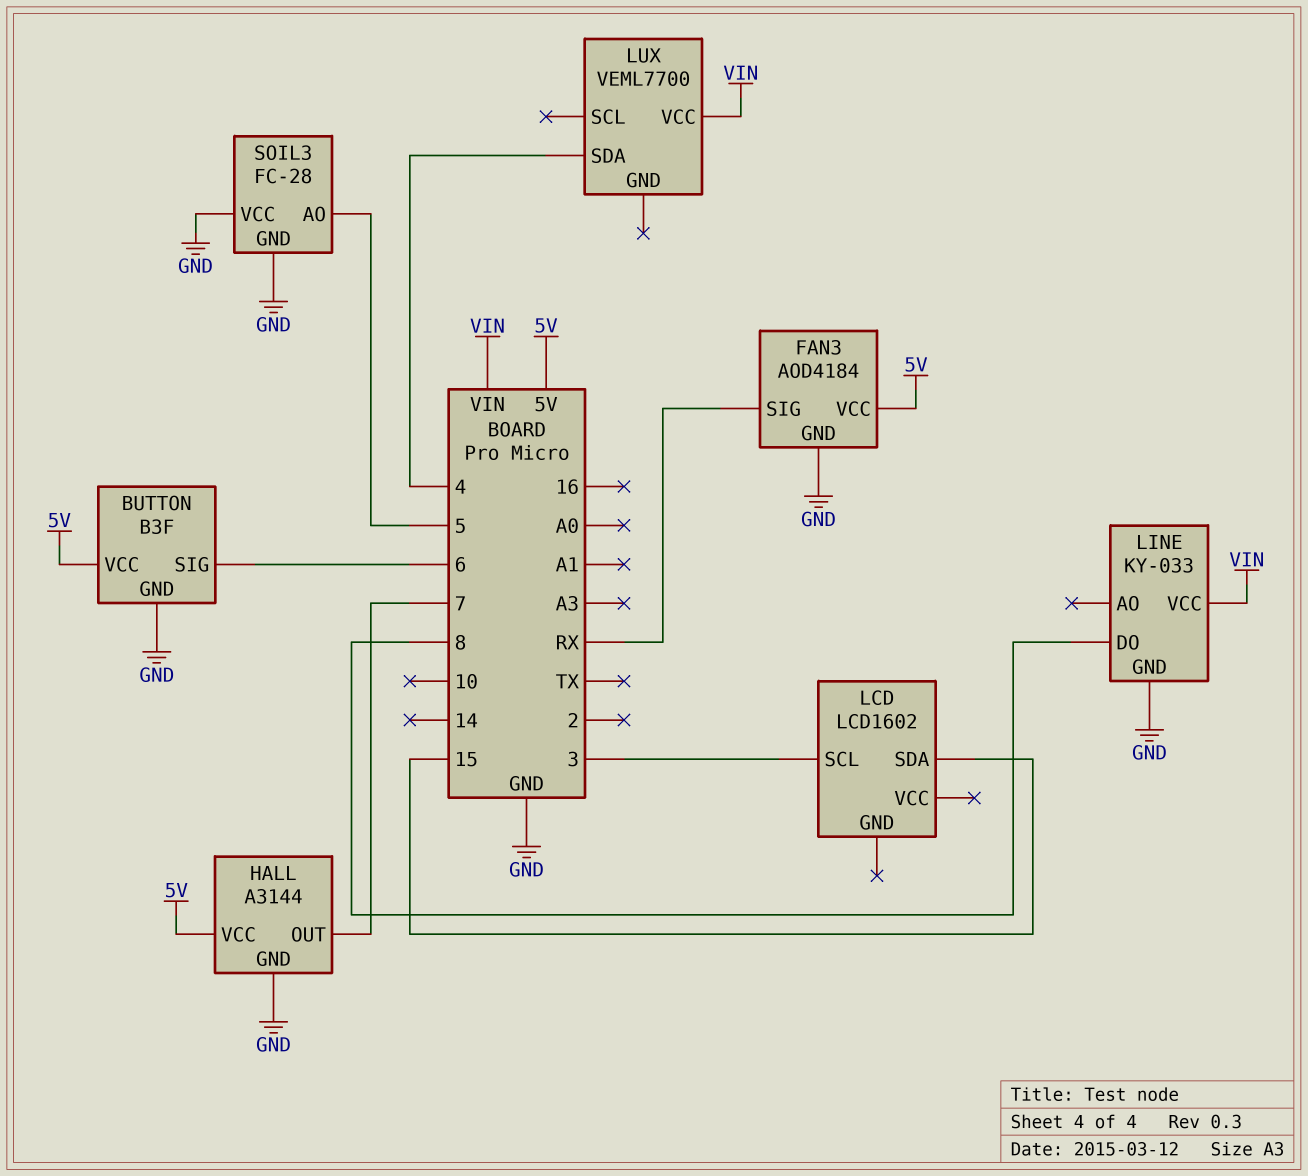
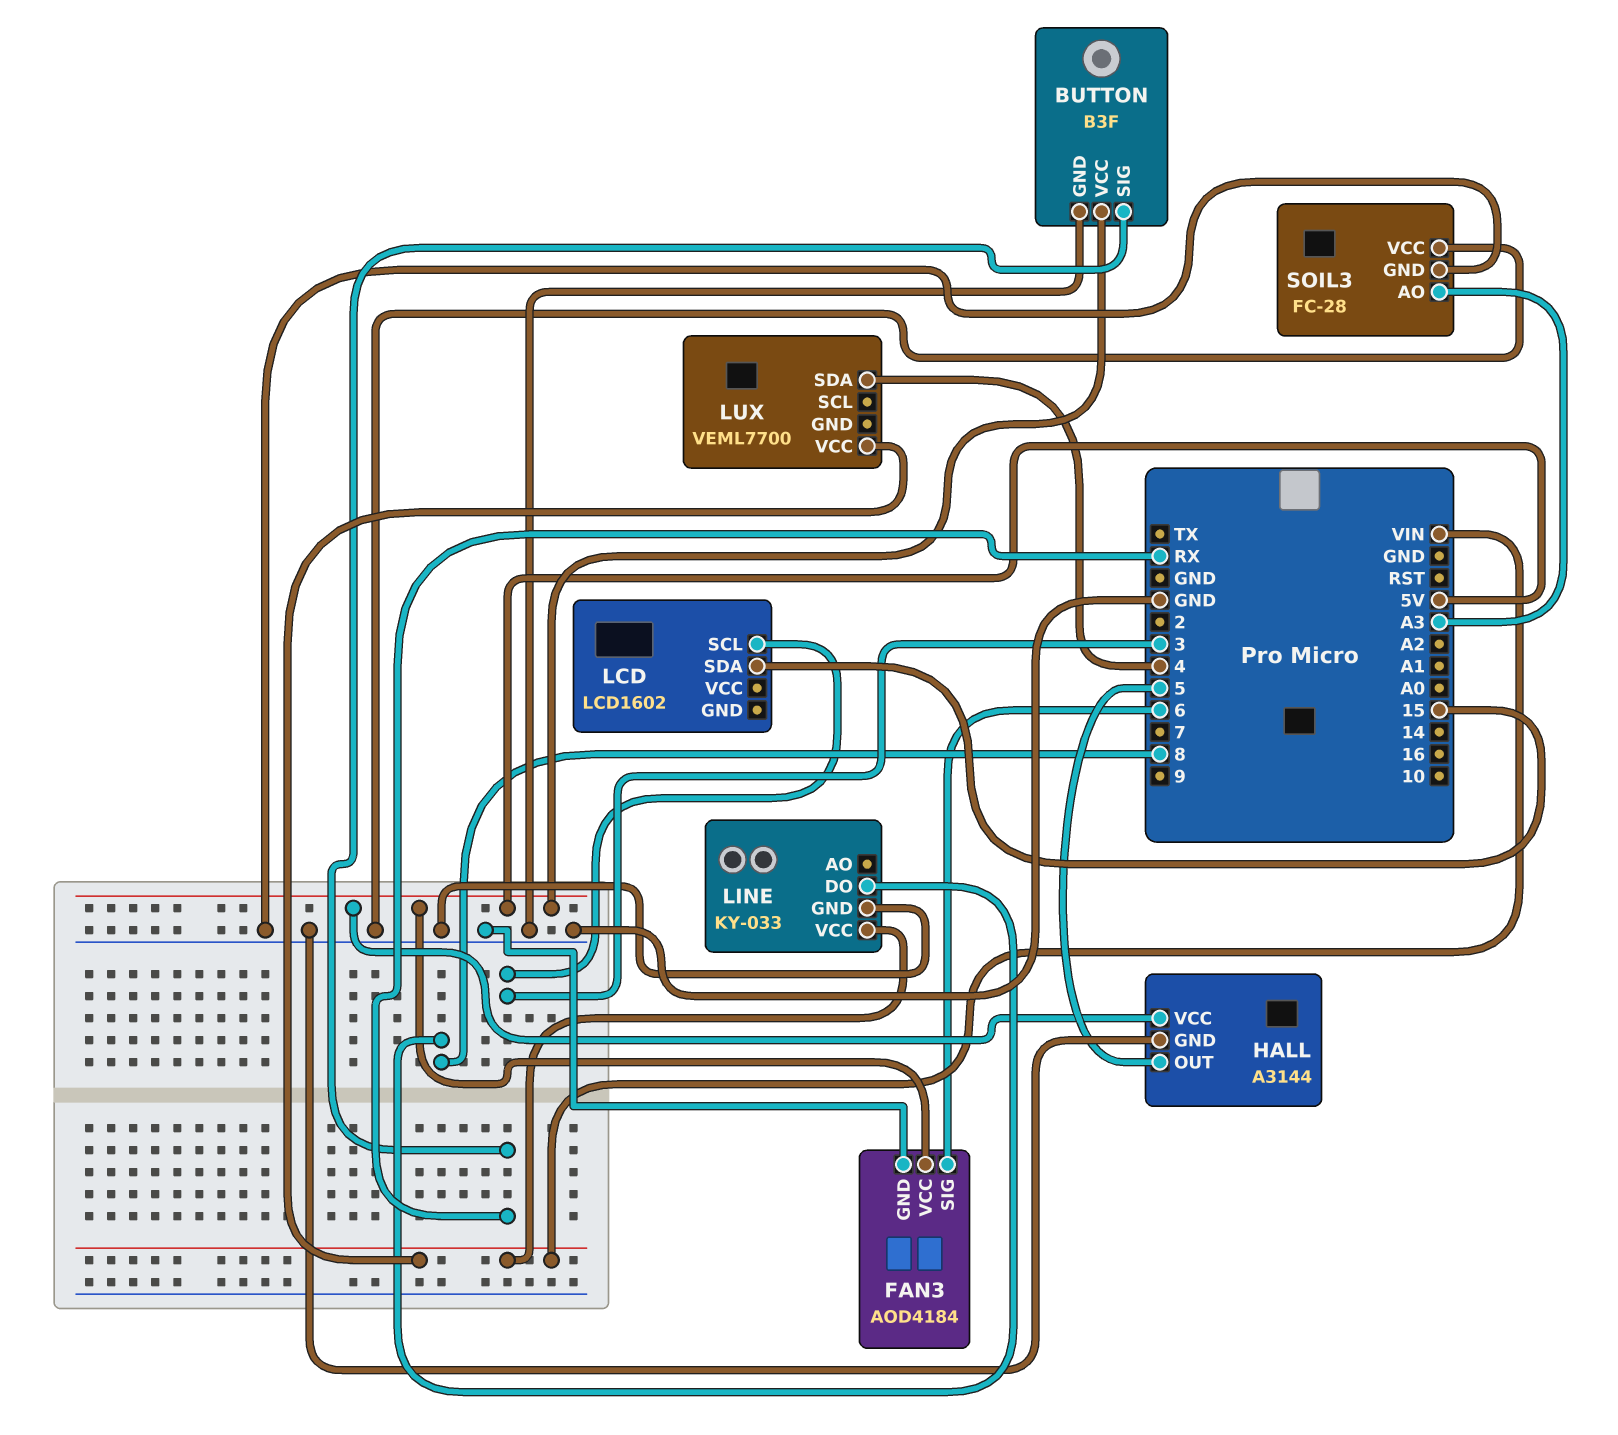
BUTTON pin SIG: 6 -> RX
FAN3 pin SIG: RX -> 6
HALL pin OUT: 7 -> 5
SOIL3 pin AO: 5 -> A3

